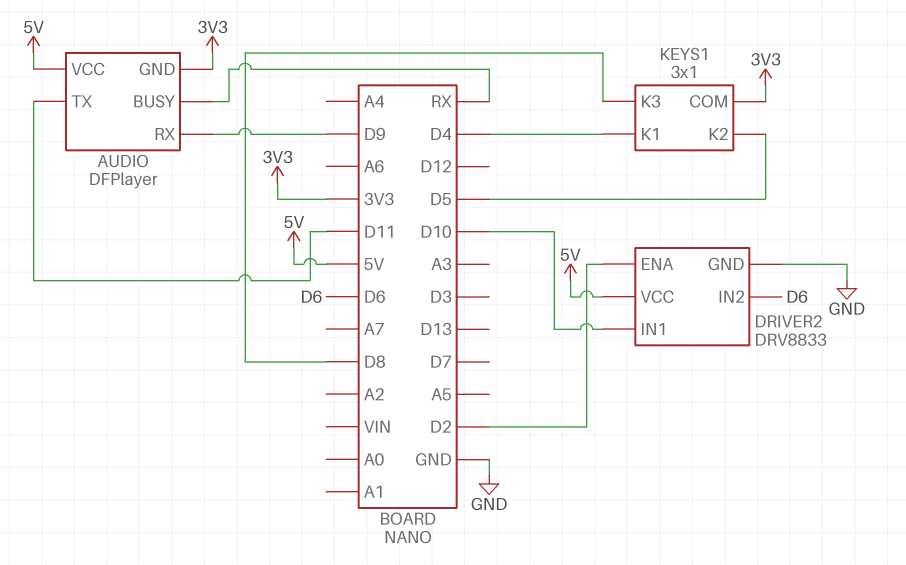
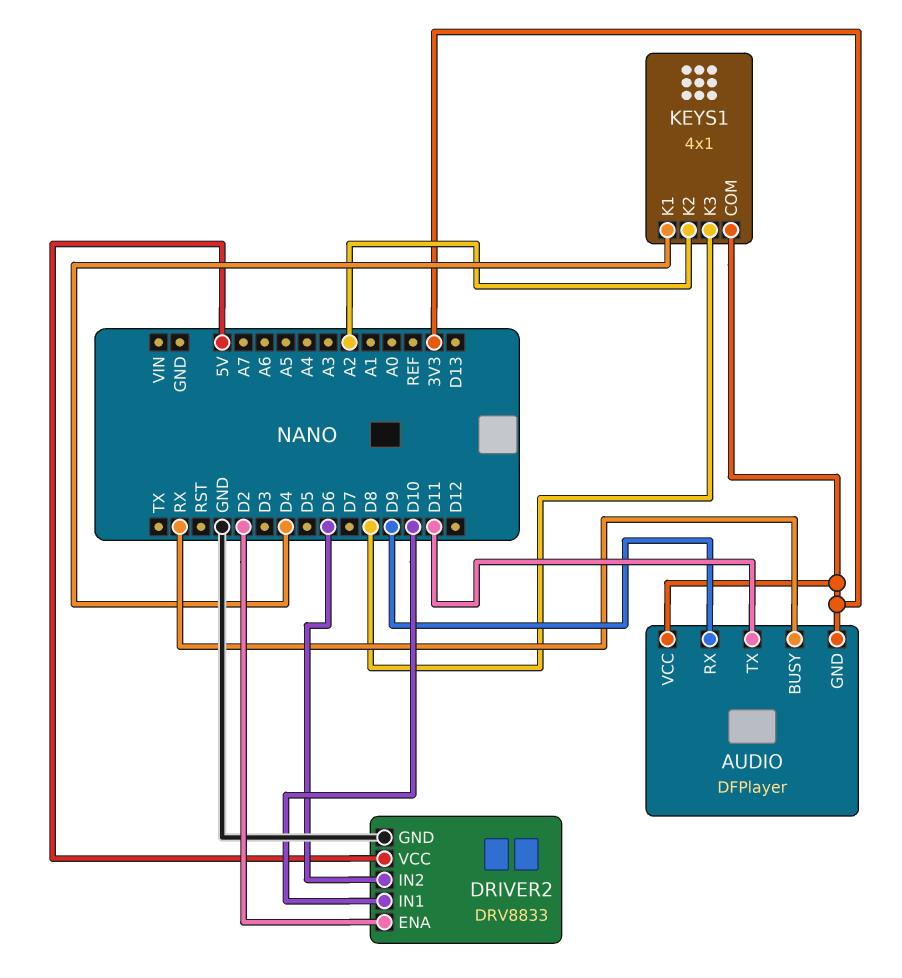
AUDIO pin VCC: 5V -> 3V3
KEYS1: 3x1 -> 4x1
KEYS1 pin K2: D5 -> A2

